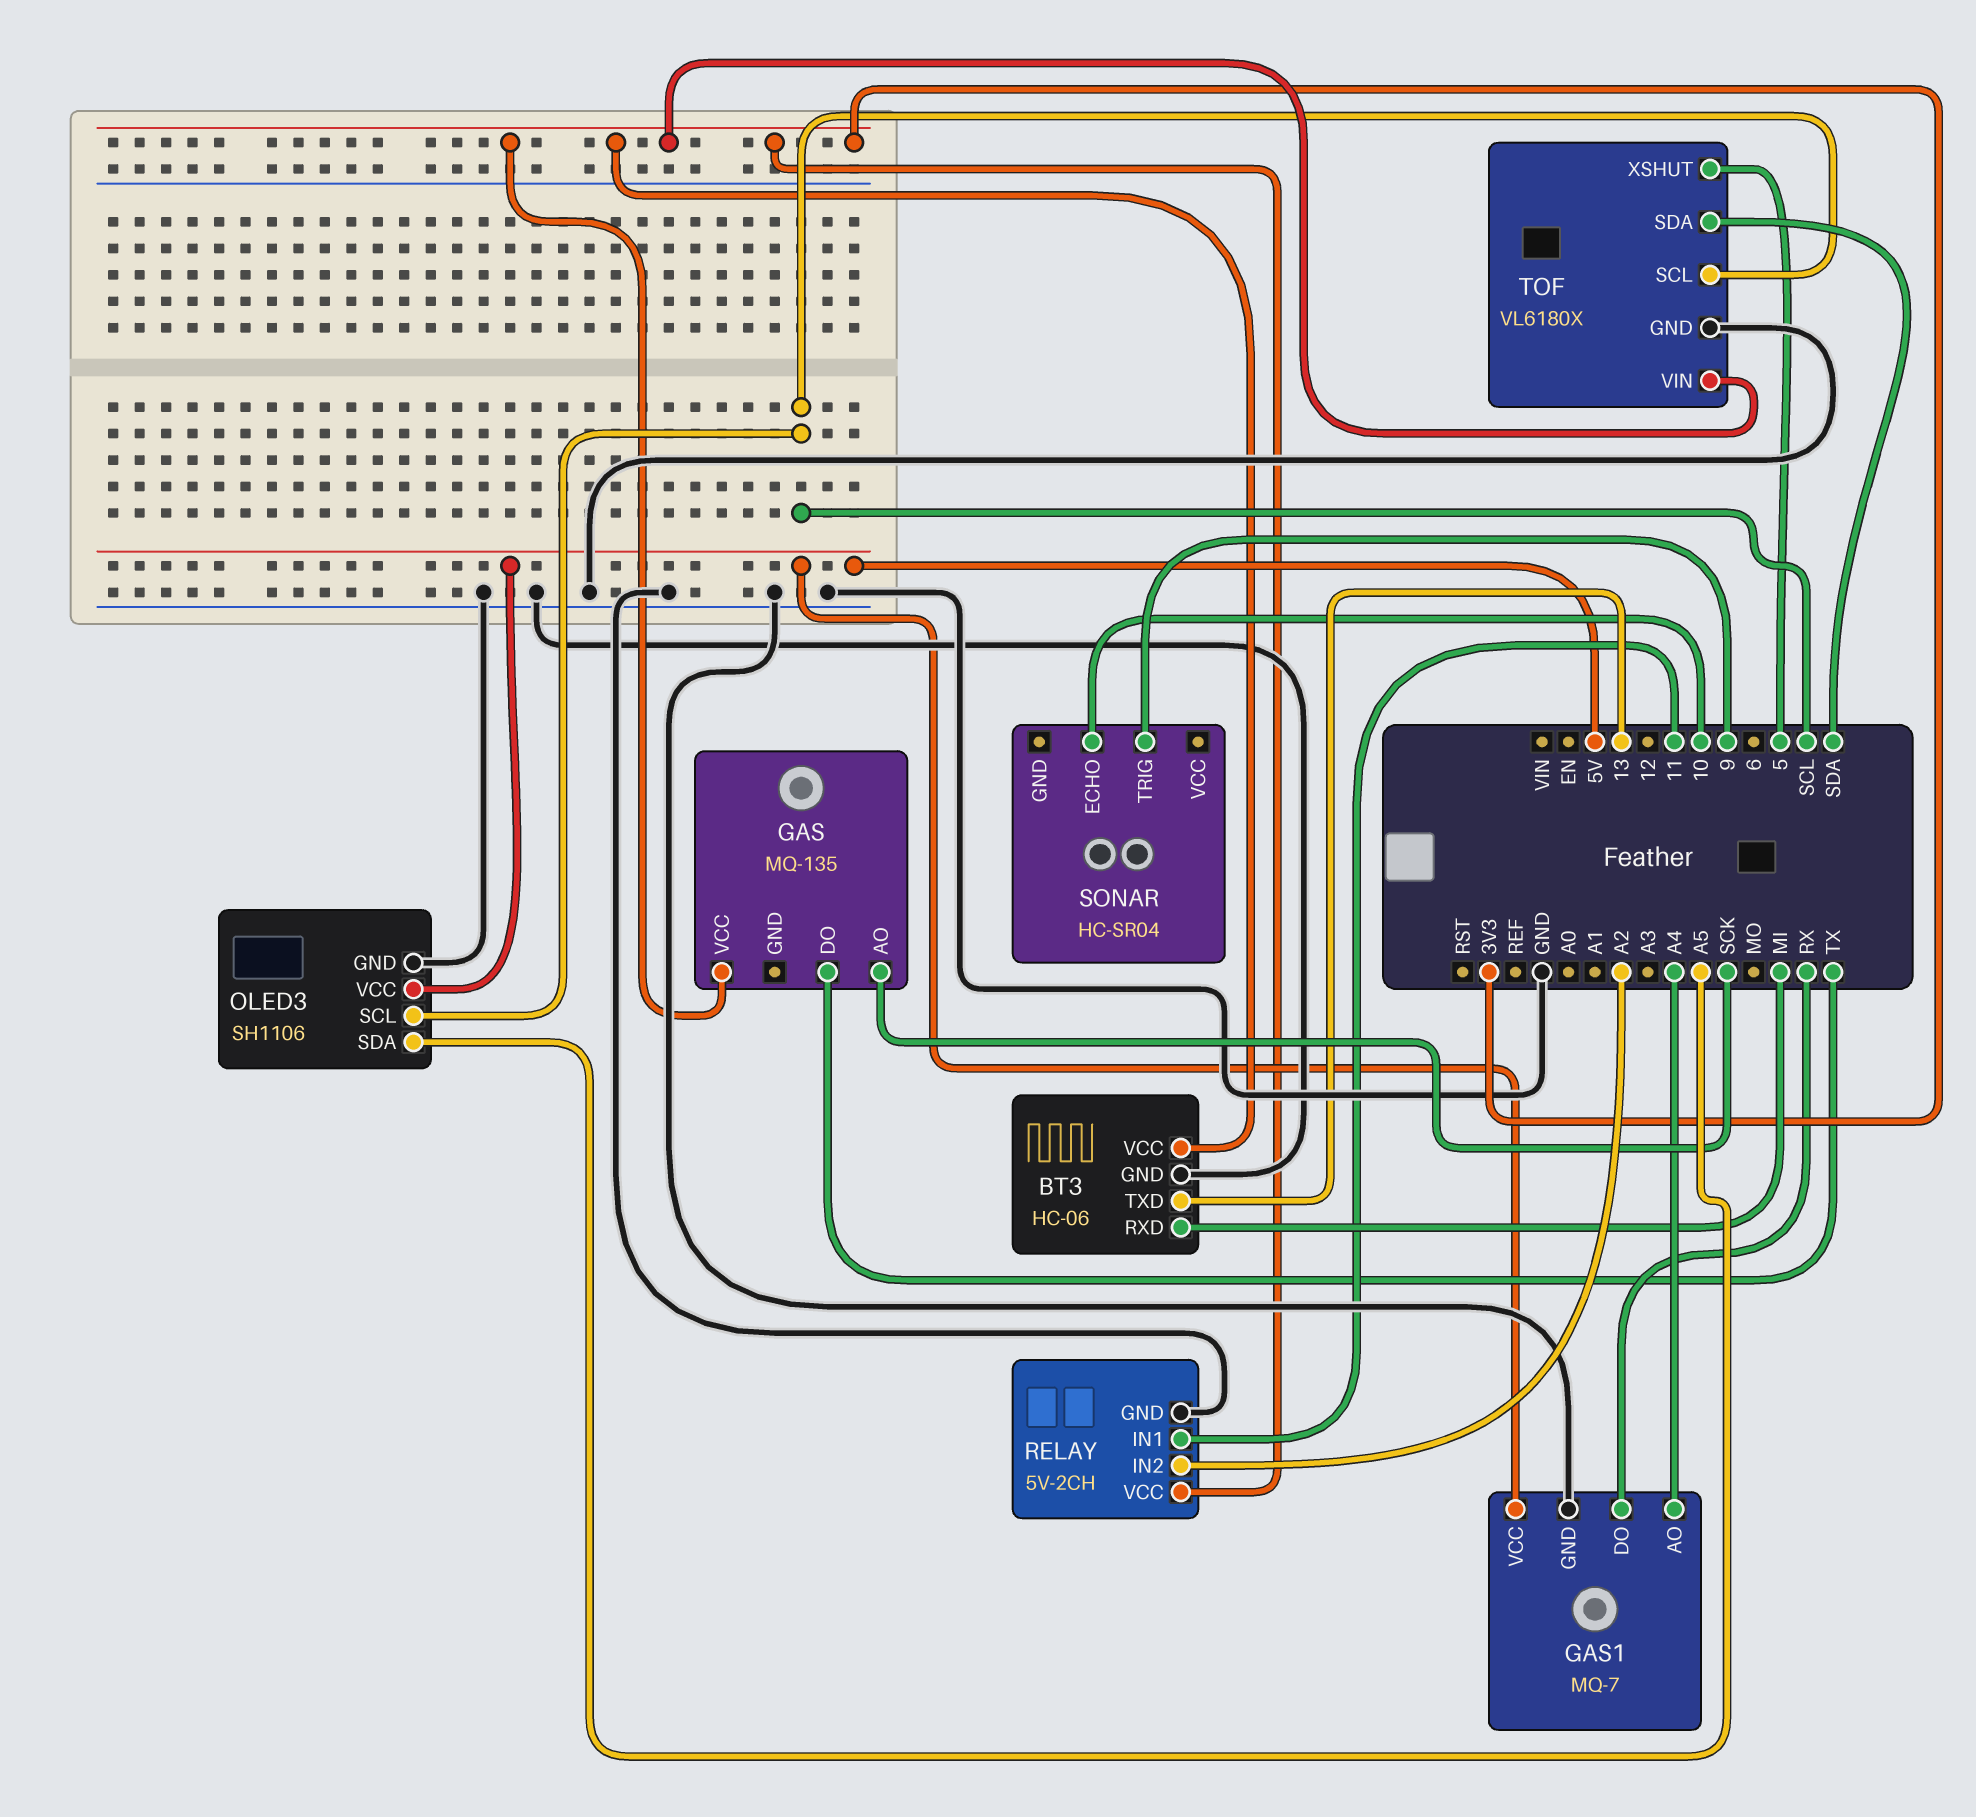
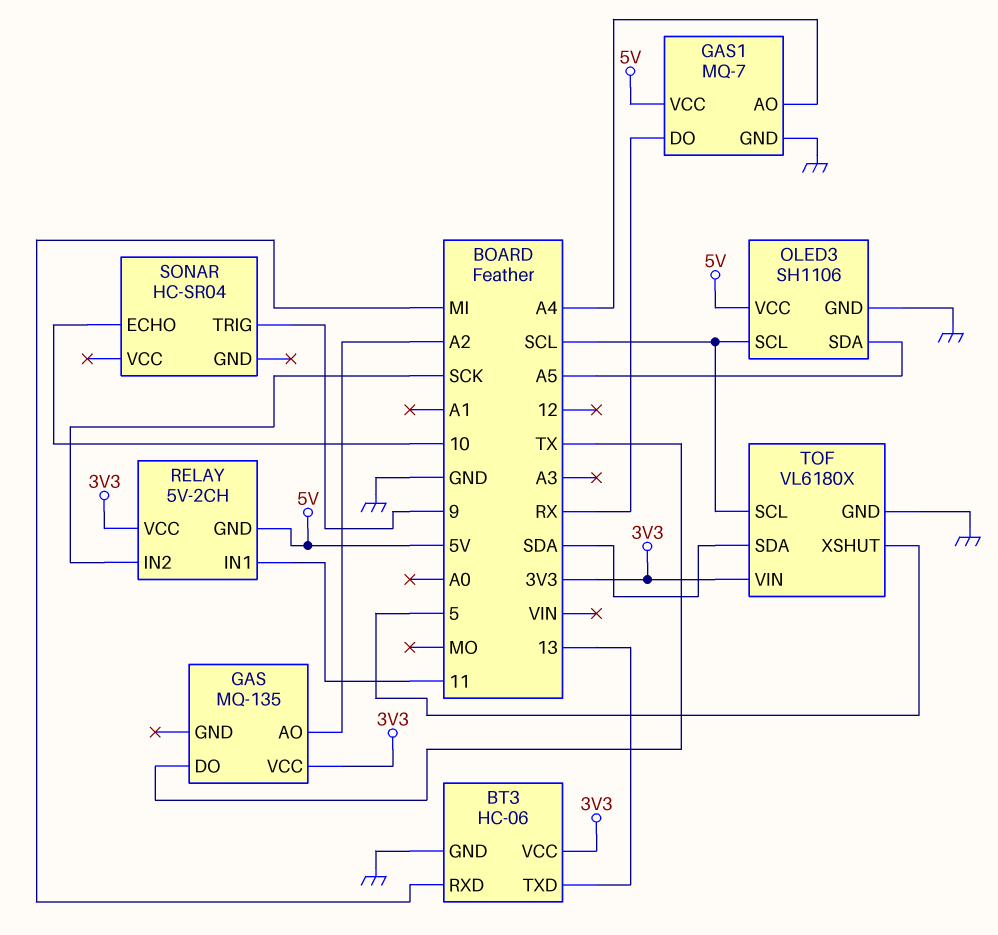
GAS pin AO: SCK -> A2
RELAY pin GND: GND -> 5V
RELAY pin IN2: A2 -> SCK

